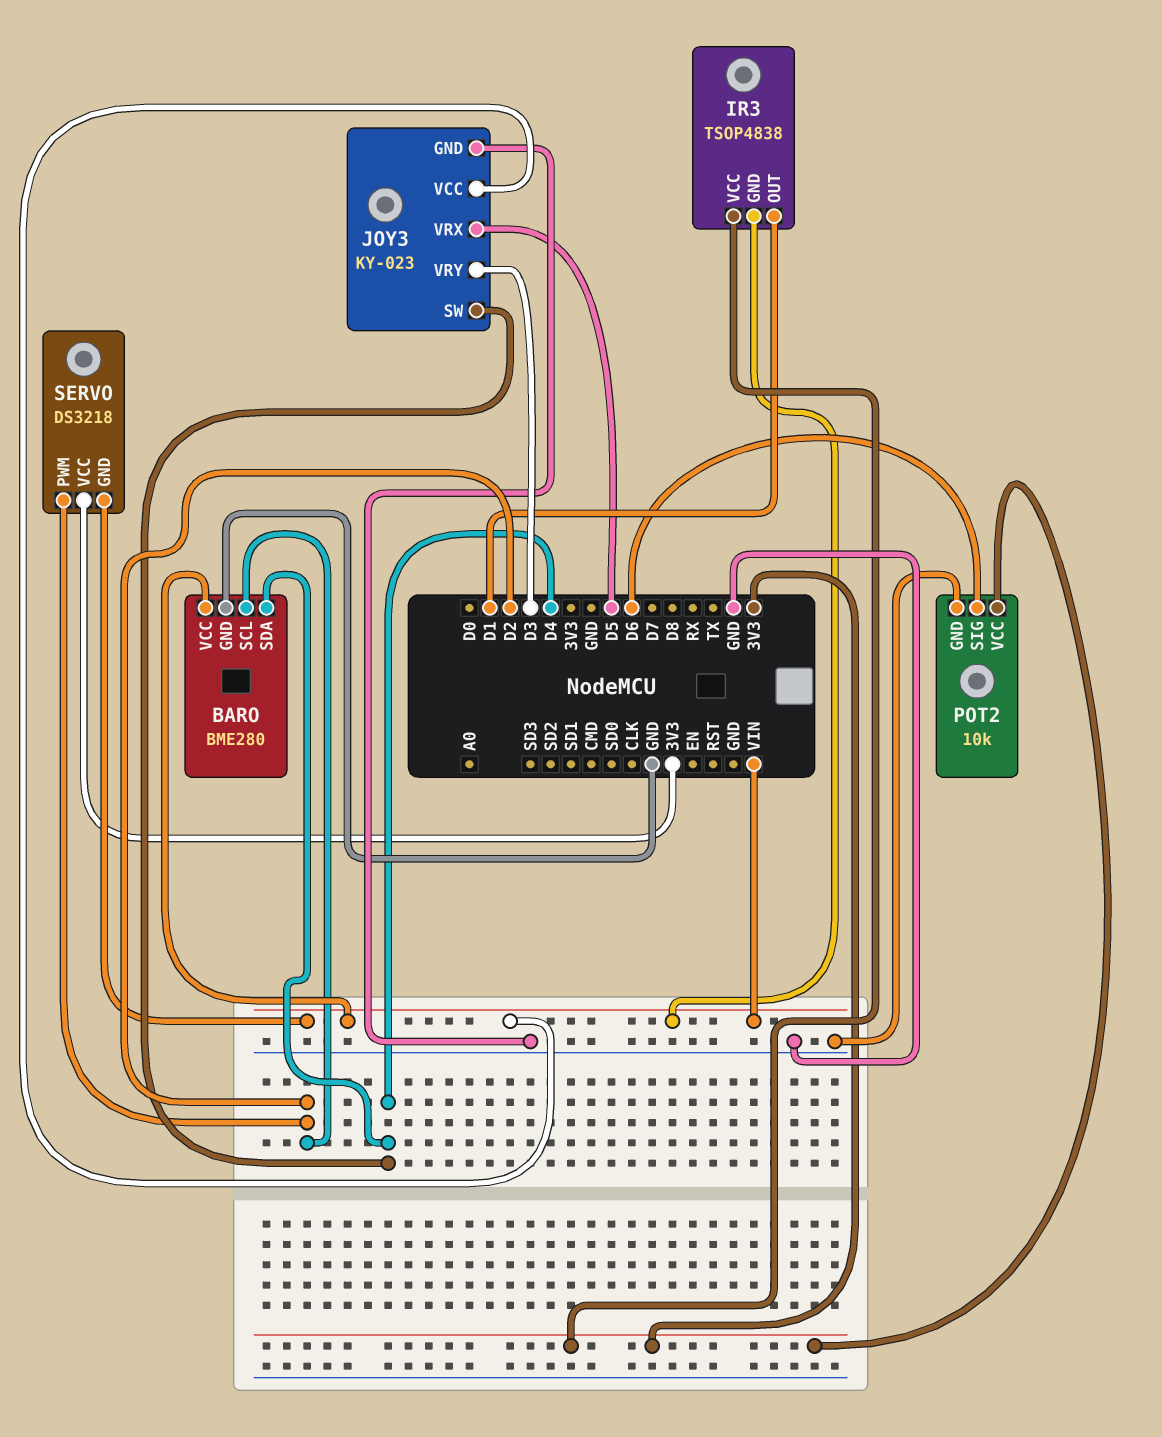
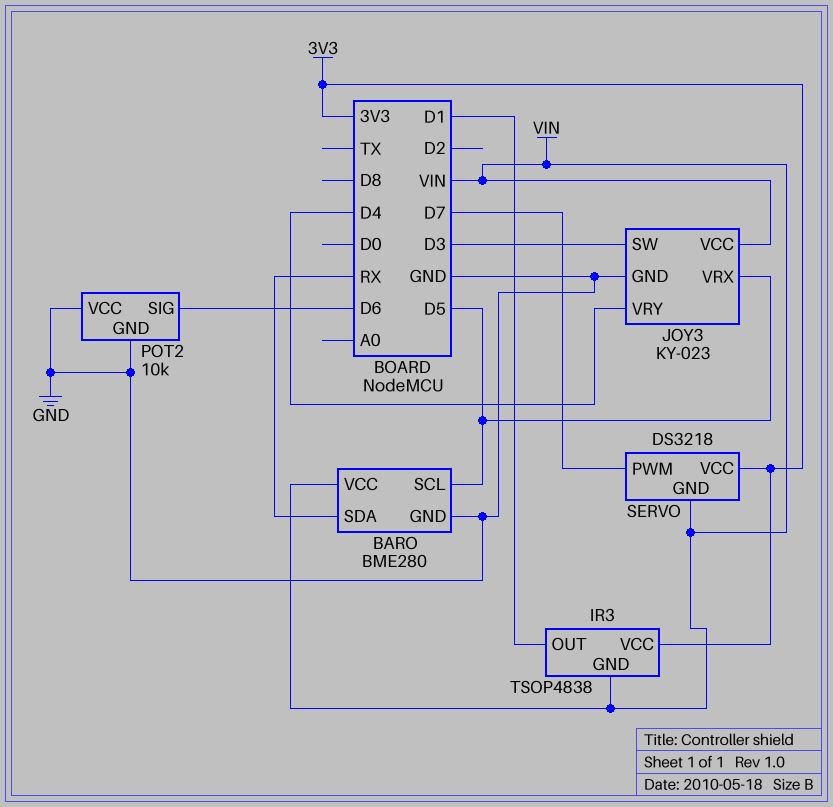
BARO pin SCL: D2 -> D5
BARO pin SDA: D4 -> RX
JOY3 pin SW: D4 -> D3
JOY3 pin VRY: D3 -> D4
POT2 pin VCC: 3V3 -> GND
SERVO pin PWM: D2 -> D7

